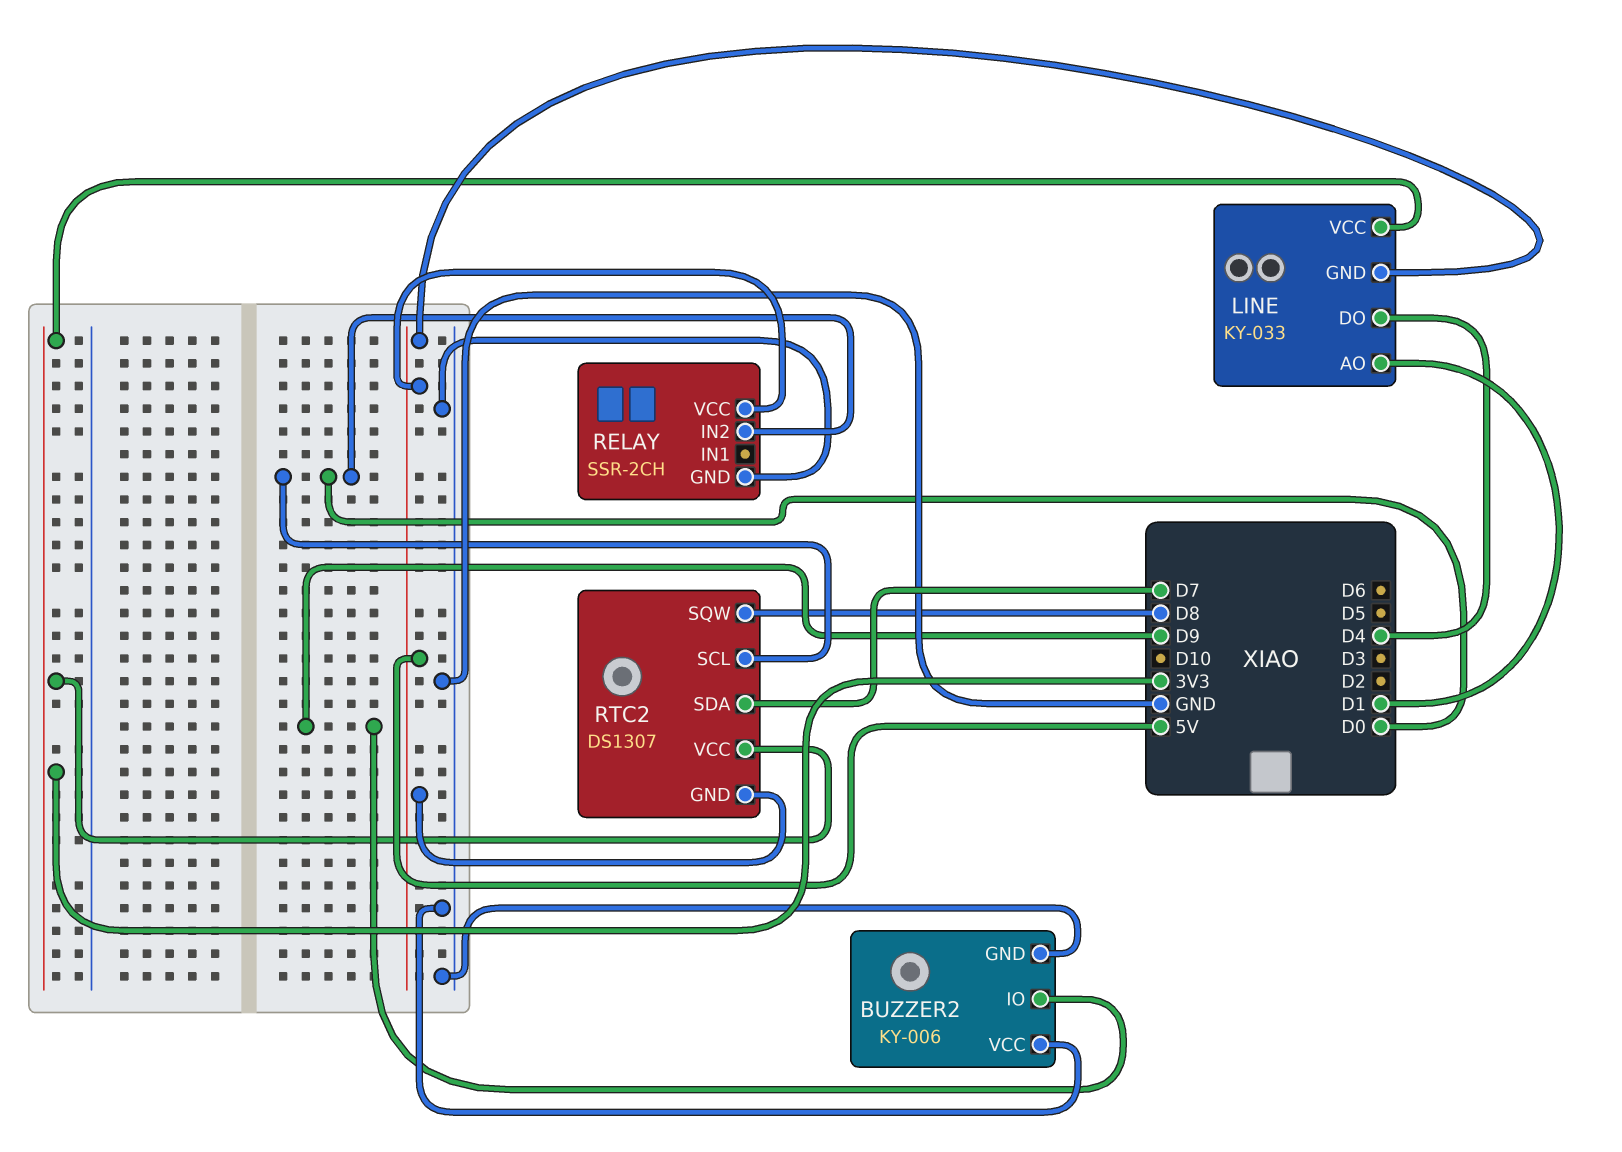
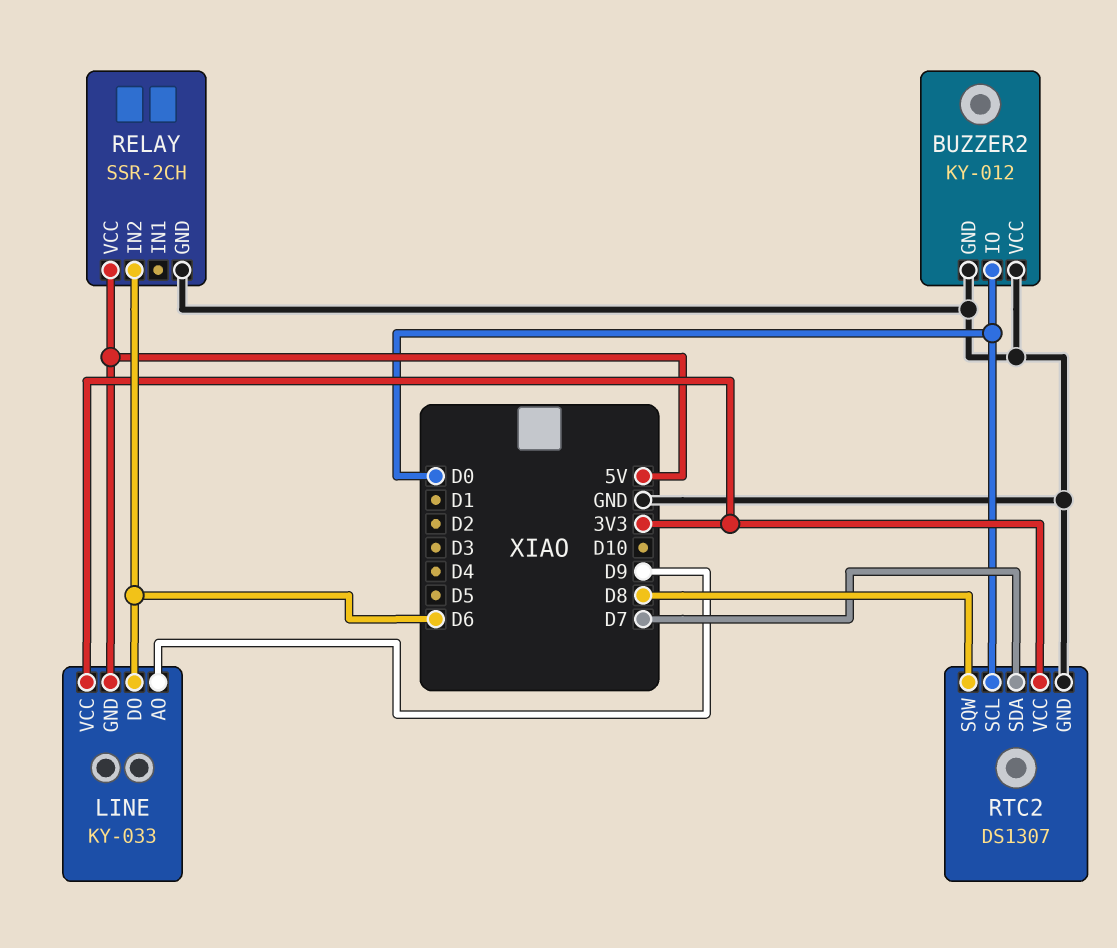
BUZZER2: KY-006 -> KY-012
BUZZER2 pin IO: D9 -> D0
LINE pin AO: D1 -> D9
LINE pin DO: D4 -> D6
RELAY pin IN2: D0 -> D6
RTC2 pin GND: 5V -> GND

